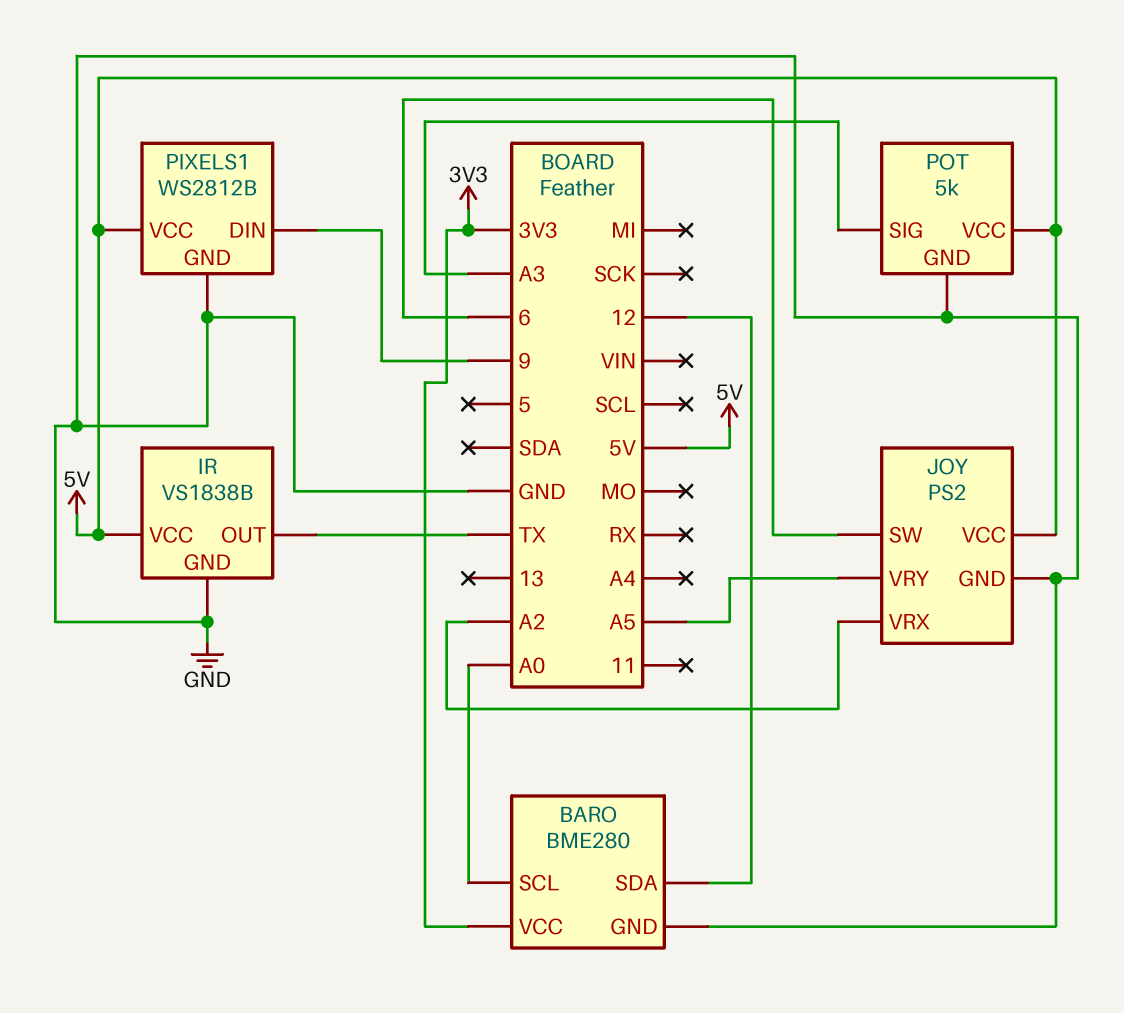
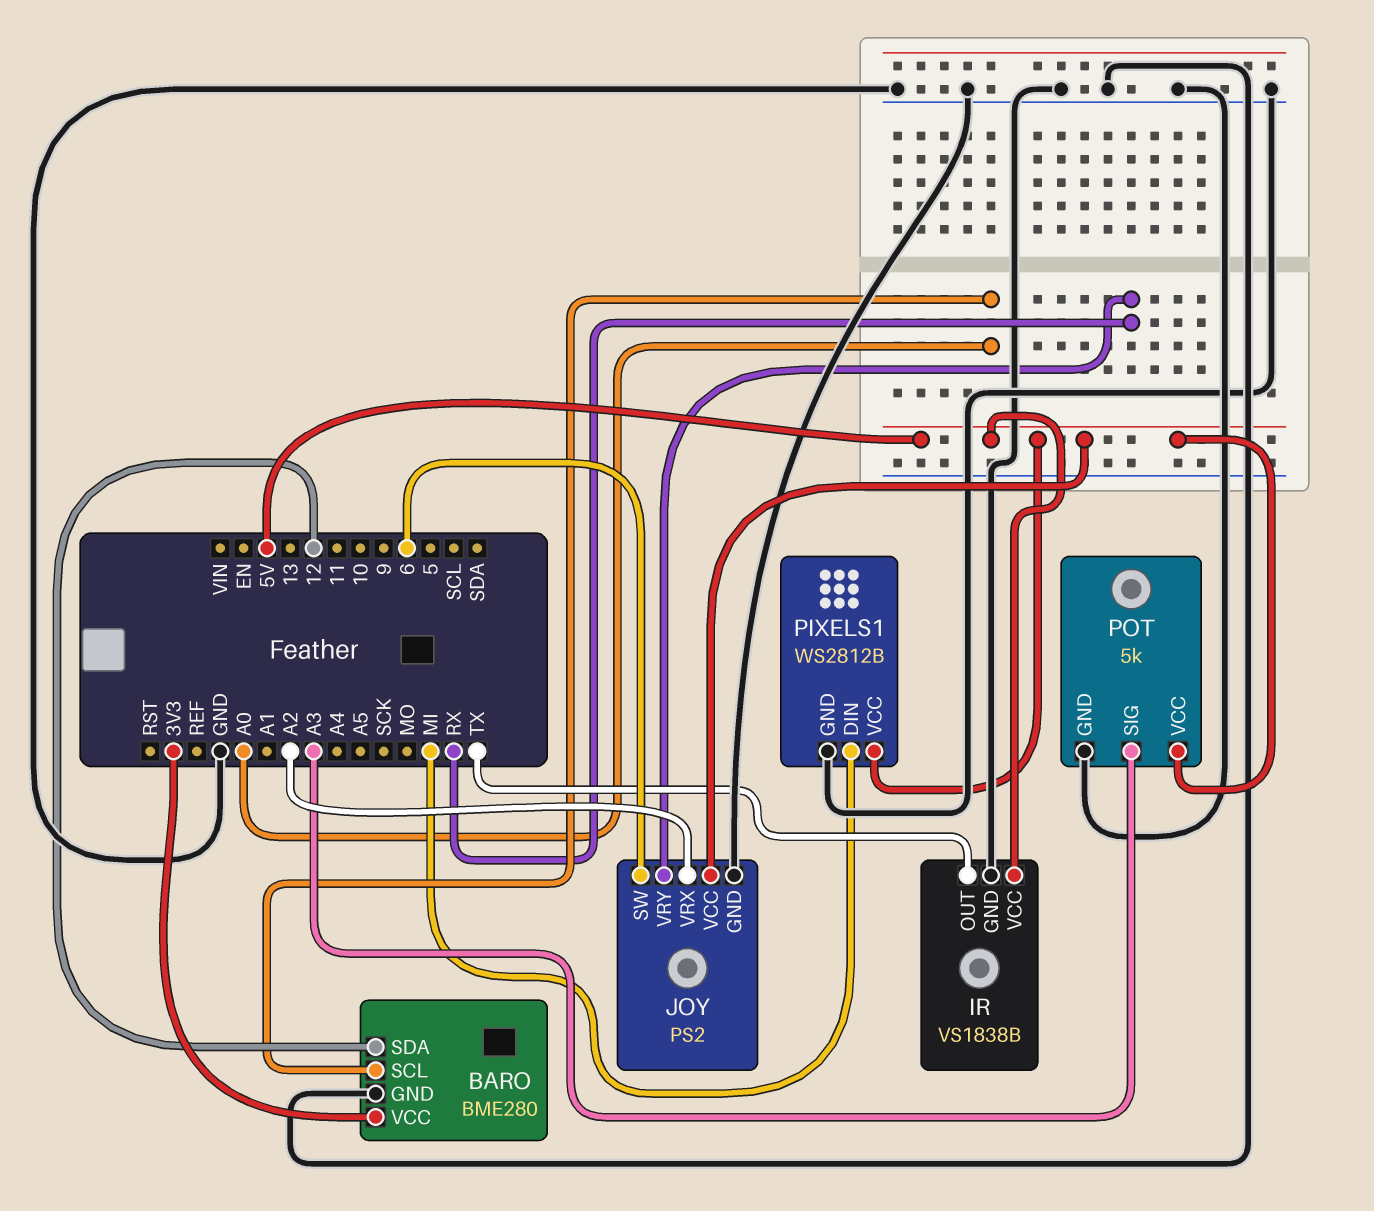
JOY pin VRY: A5 -> RX
PIXELS1 pin DIN: 9 -> MI

